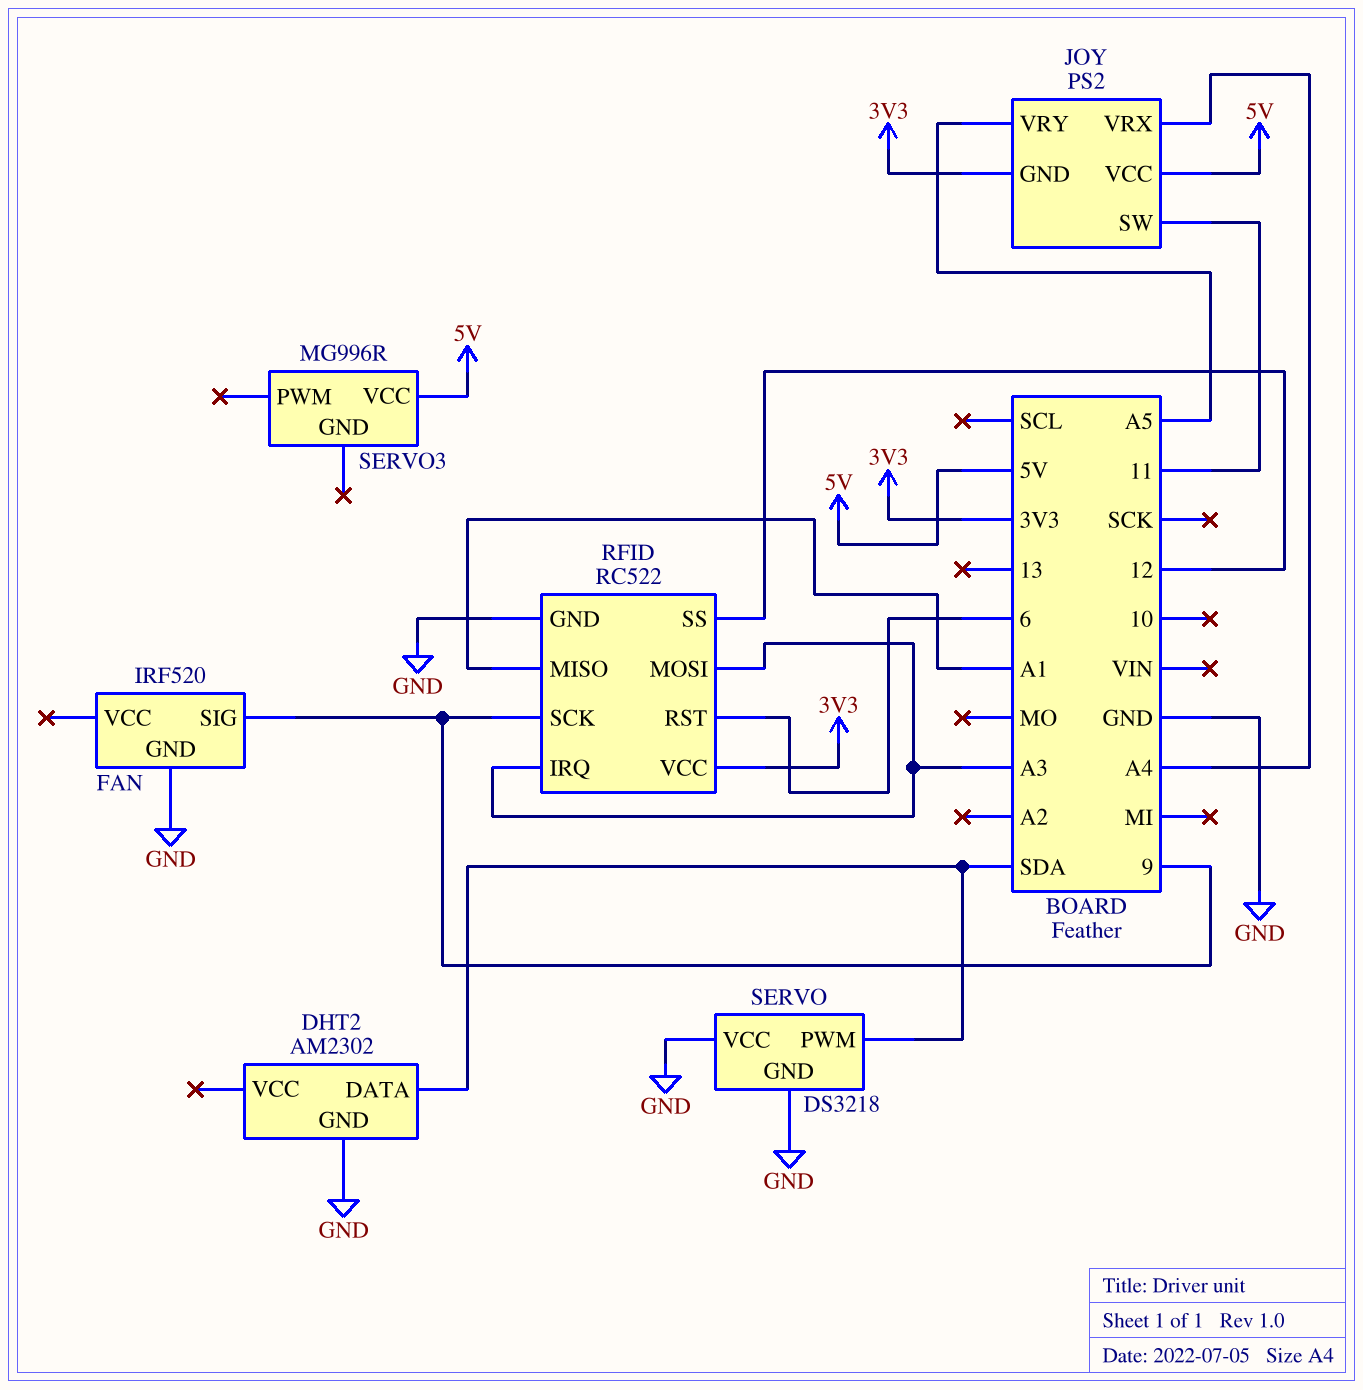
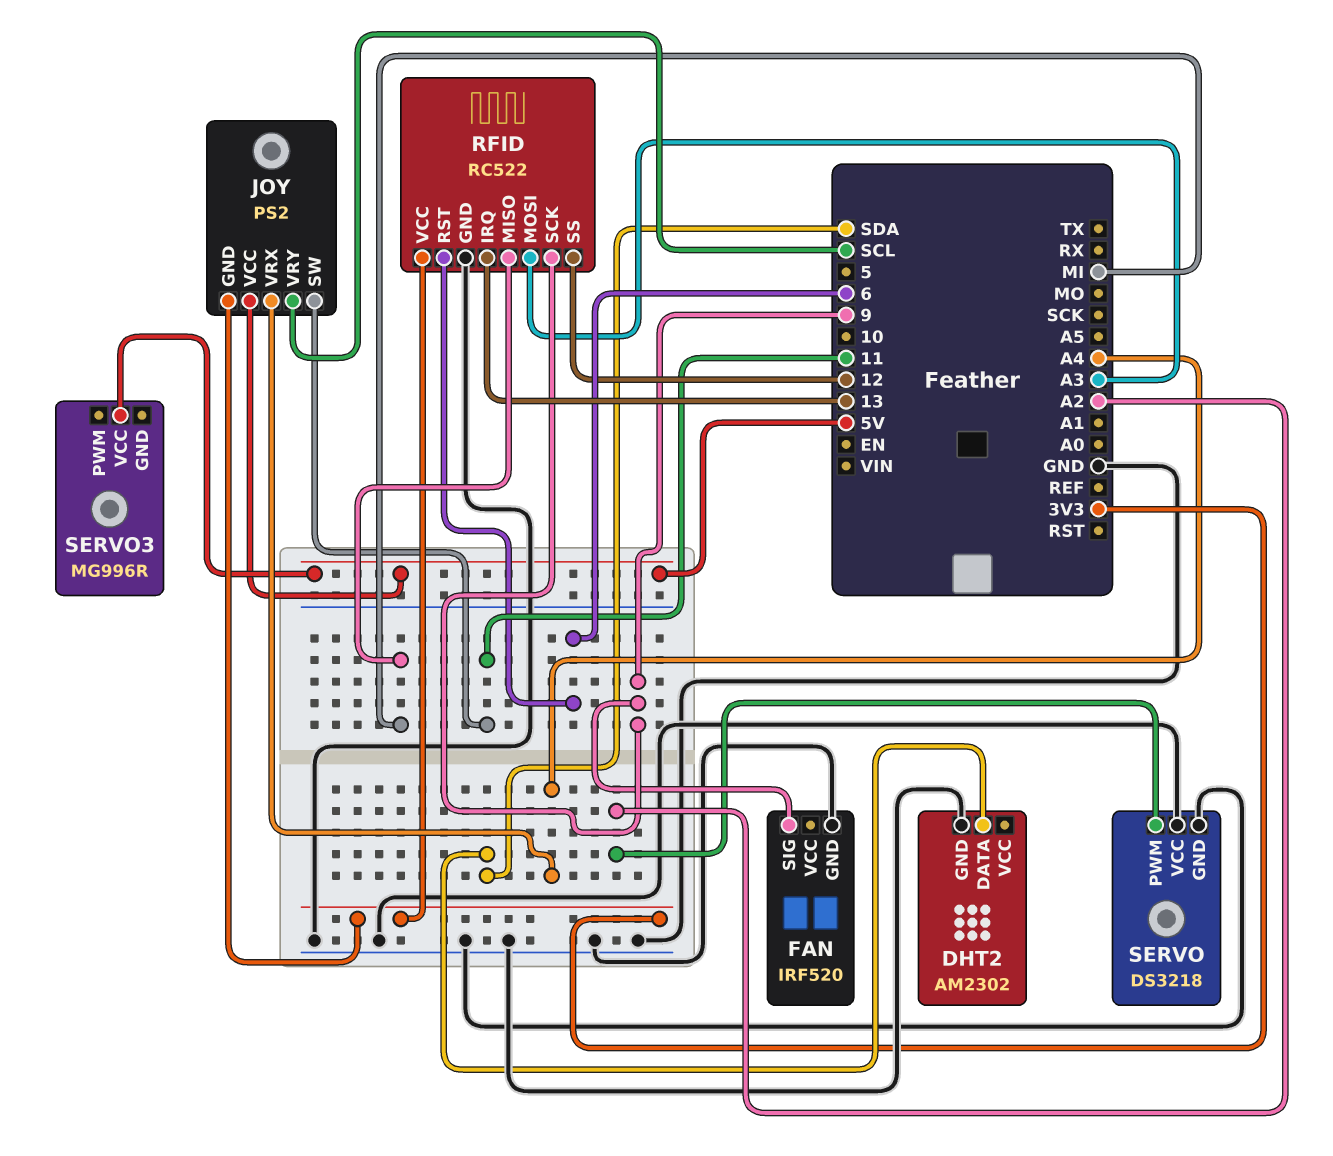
JOY pin VRY: A5 -> SCL
RFID pin IRQ: A3 -> 13
RFID pin MISO: A1 -> MI
SERVO pin PWM: SDA -> A2

